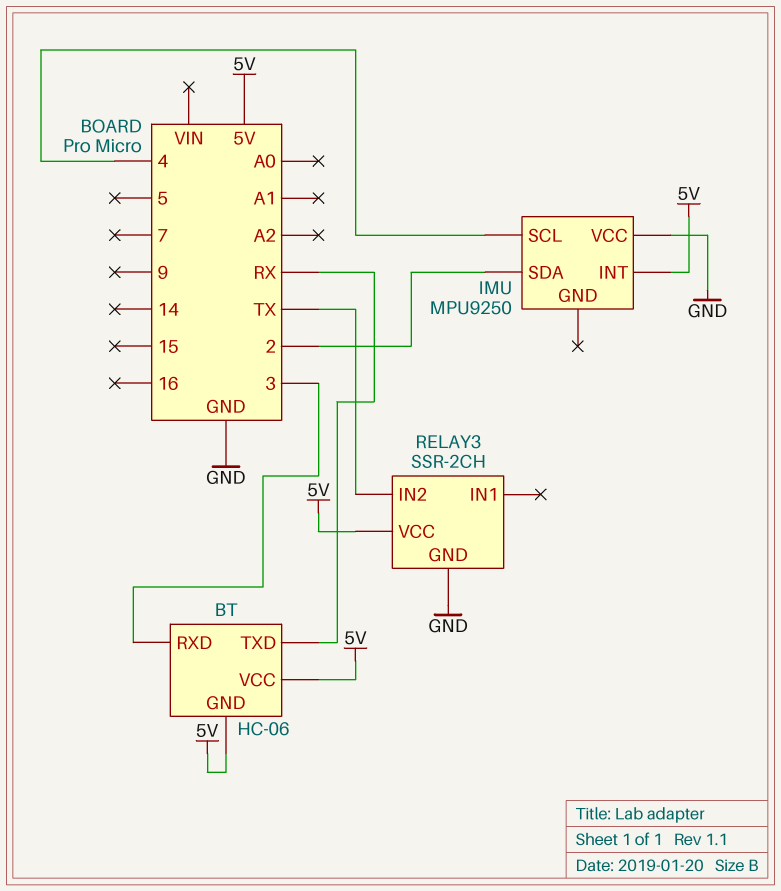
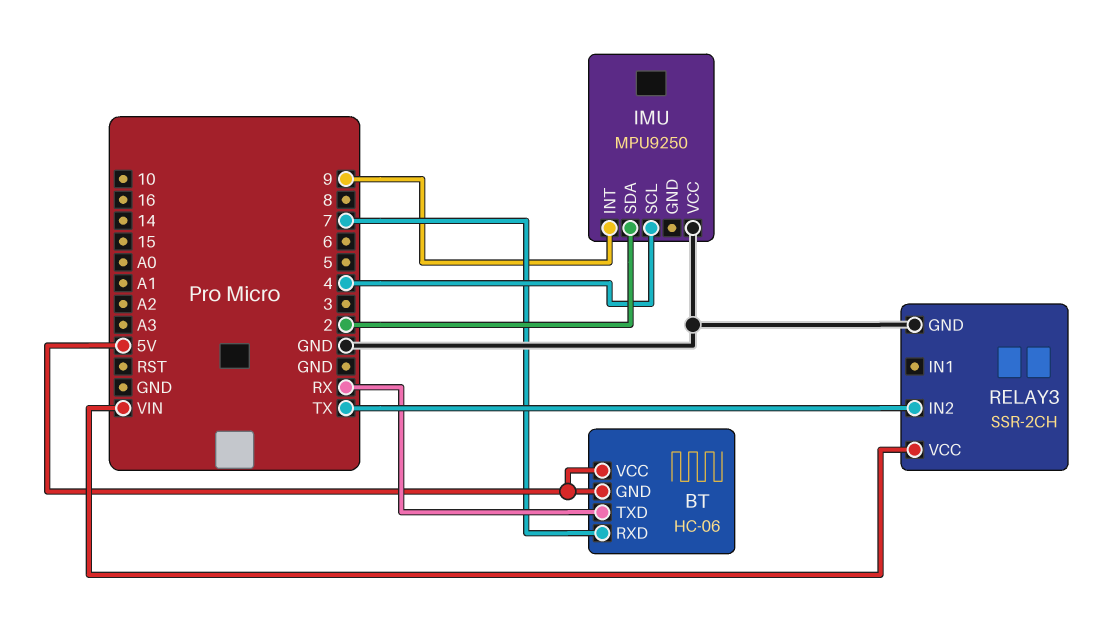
BT pin RXD: 3 -> 7
IMU pin INT: 5V -> 9
RELAY3 pin VCC: 5V -> VIN

